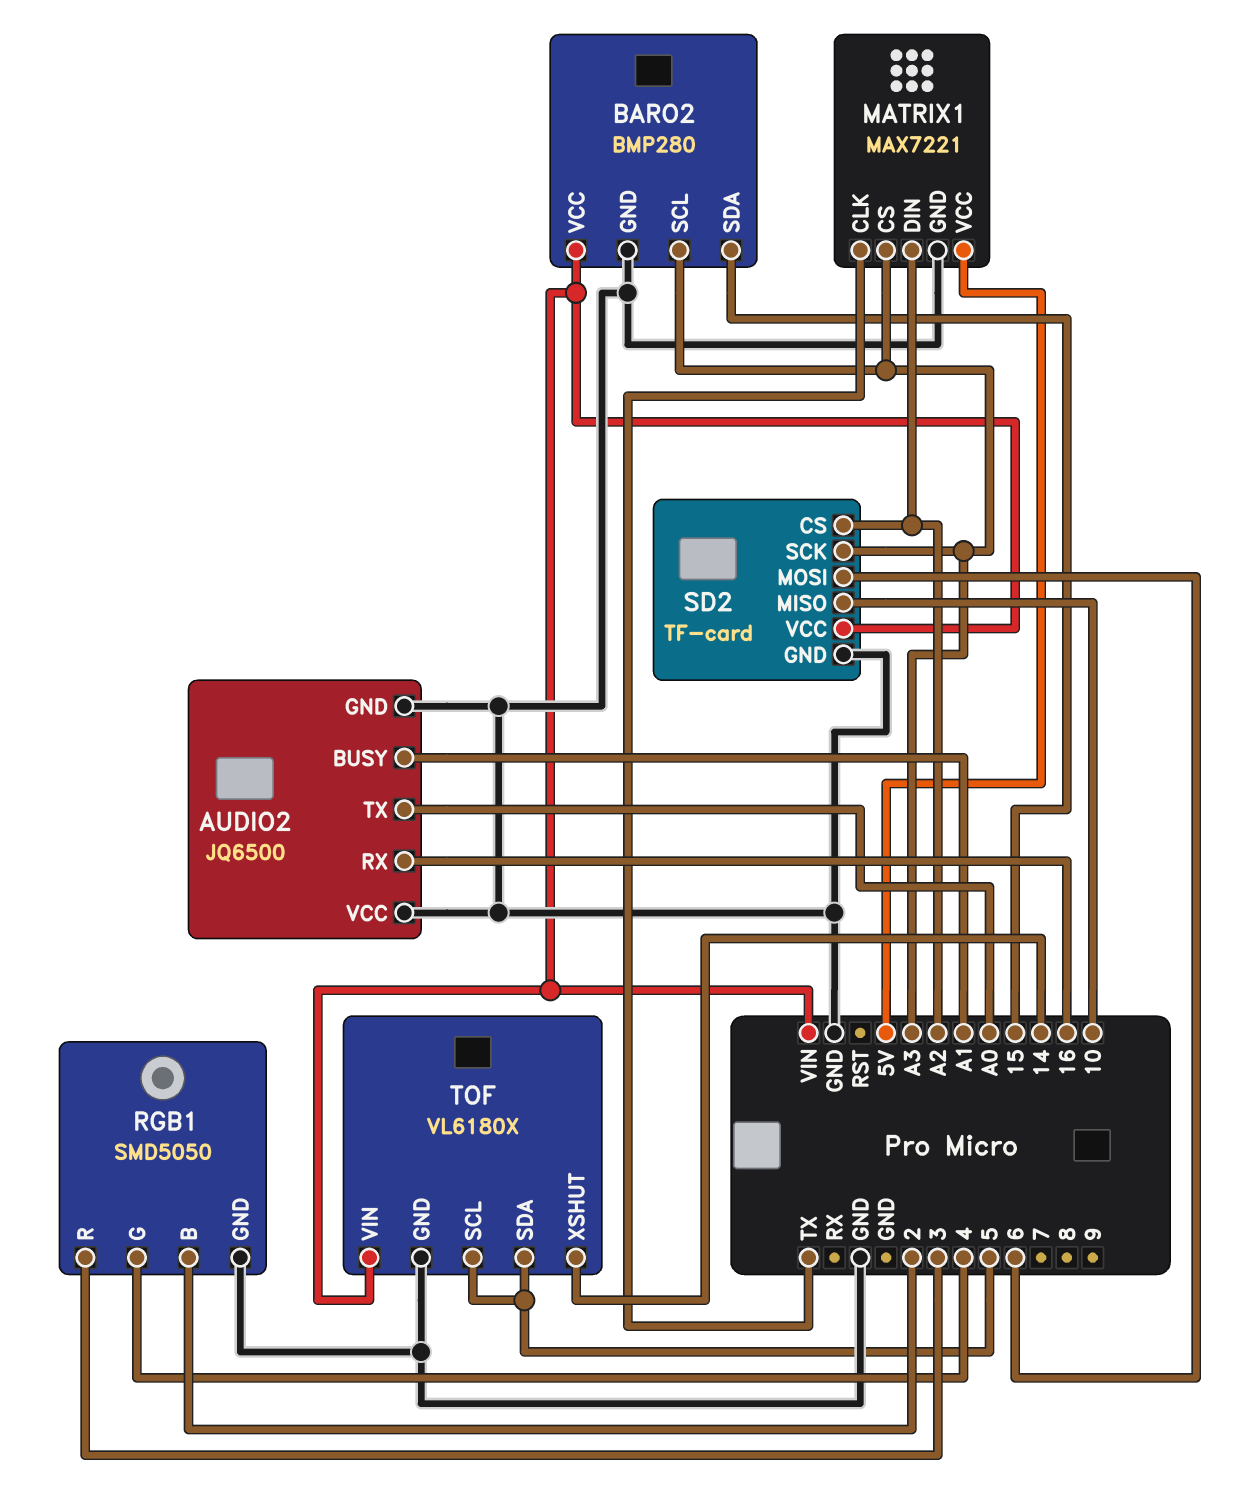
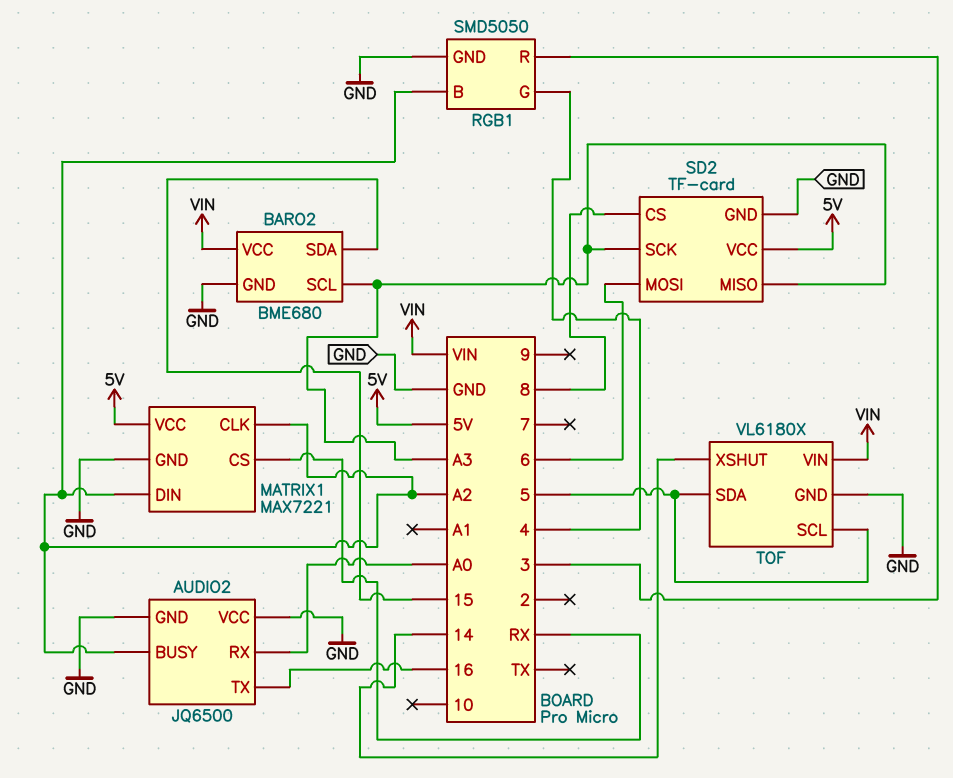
AUDIO2 pin BUSY: A1 -> A2
AUDIO2 pin RX: 16 -> A0
AUDIO2 pin TX: A0 -> 16
BARO2: BMP280 -> BME680
MATRIX1 pin CLK: TX -> A2
MATRIX1 pin CS: A3 -> RX
RGB1 pin B: 2 -> A2
SD2 pin CS: A2 -> 8
SD2 pin MISO: 10 -> A3
SD2 pin VCC: VIN -> 5V

